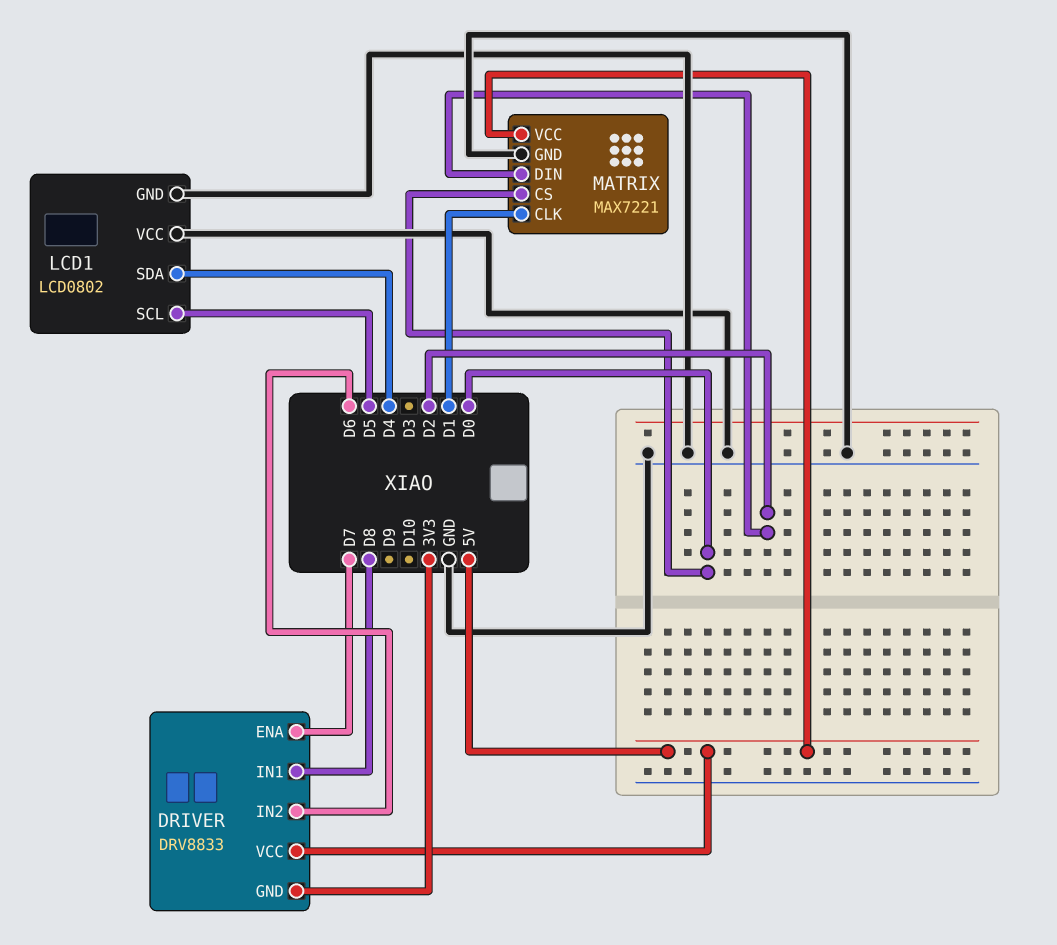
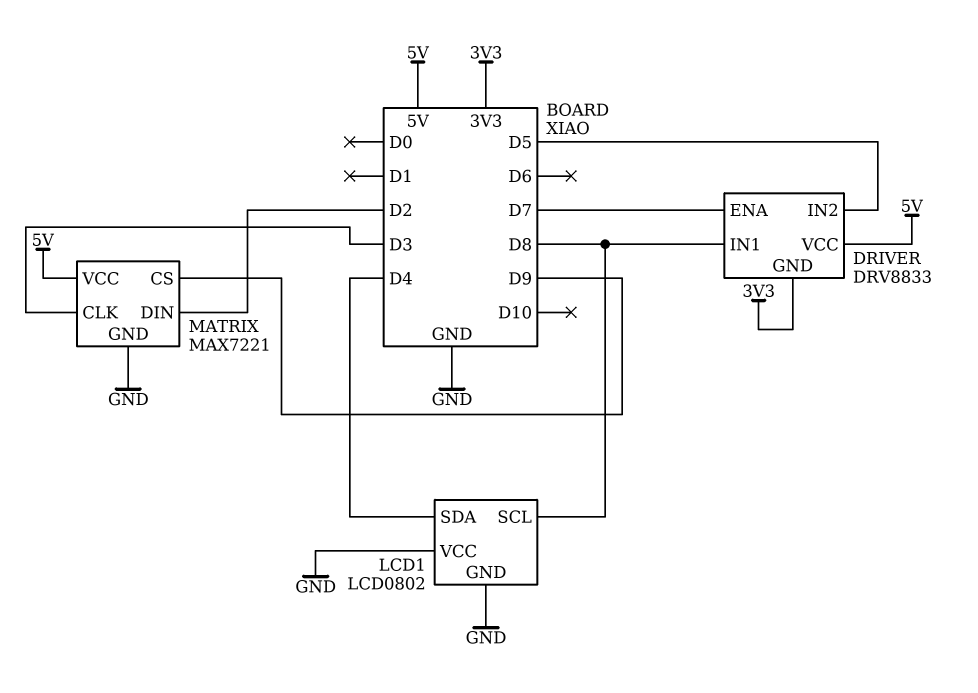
DRIVER pin IN2: D6 -> D5
LCD1 pin SCL: D5 -> D8
MATRIX pin CLK: D1 -> D3
MATRIX pin CS: D0 -> D9

